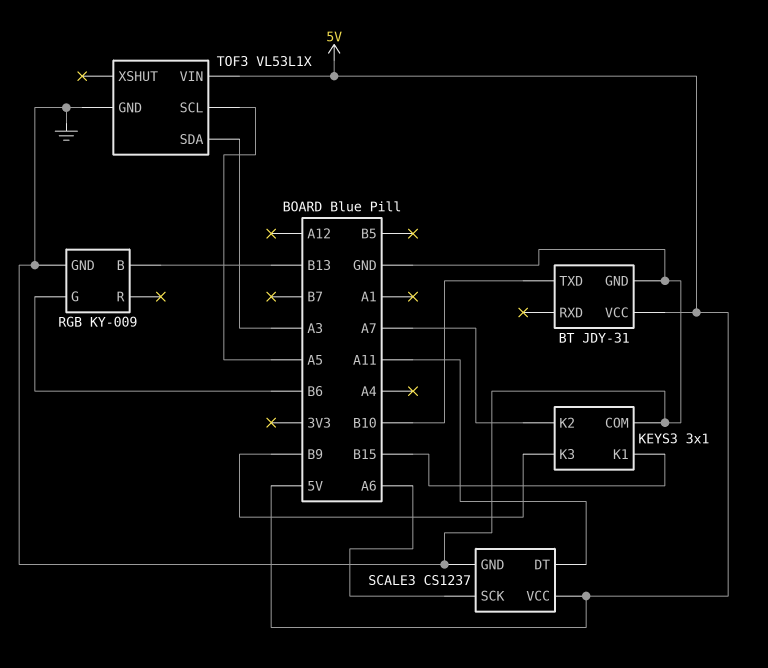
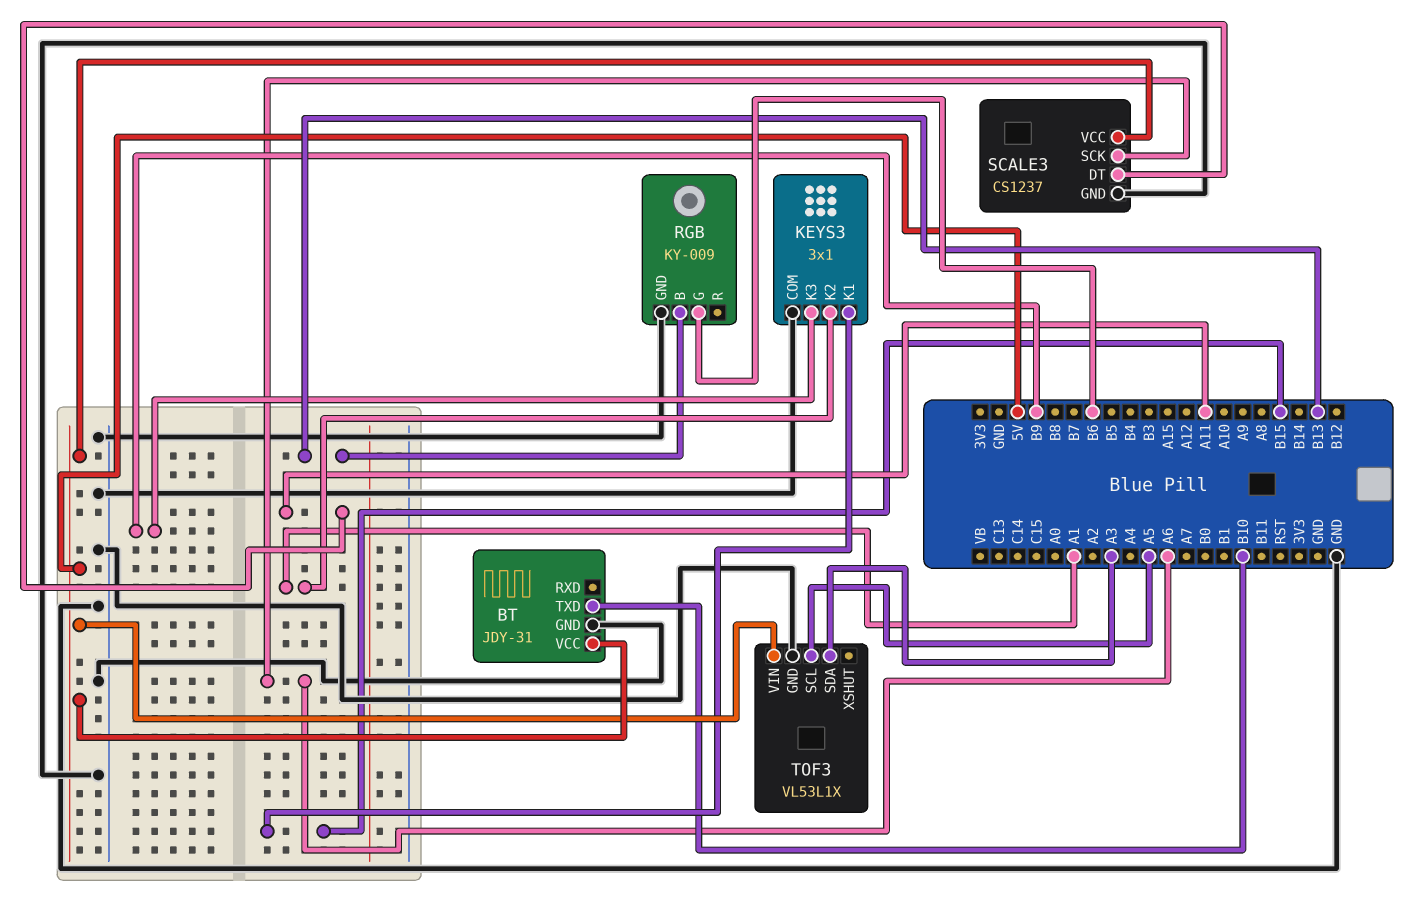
KEYS3 pin K2: A7 -> A1

